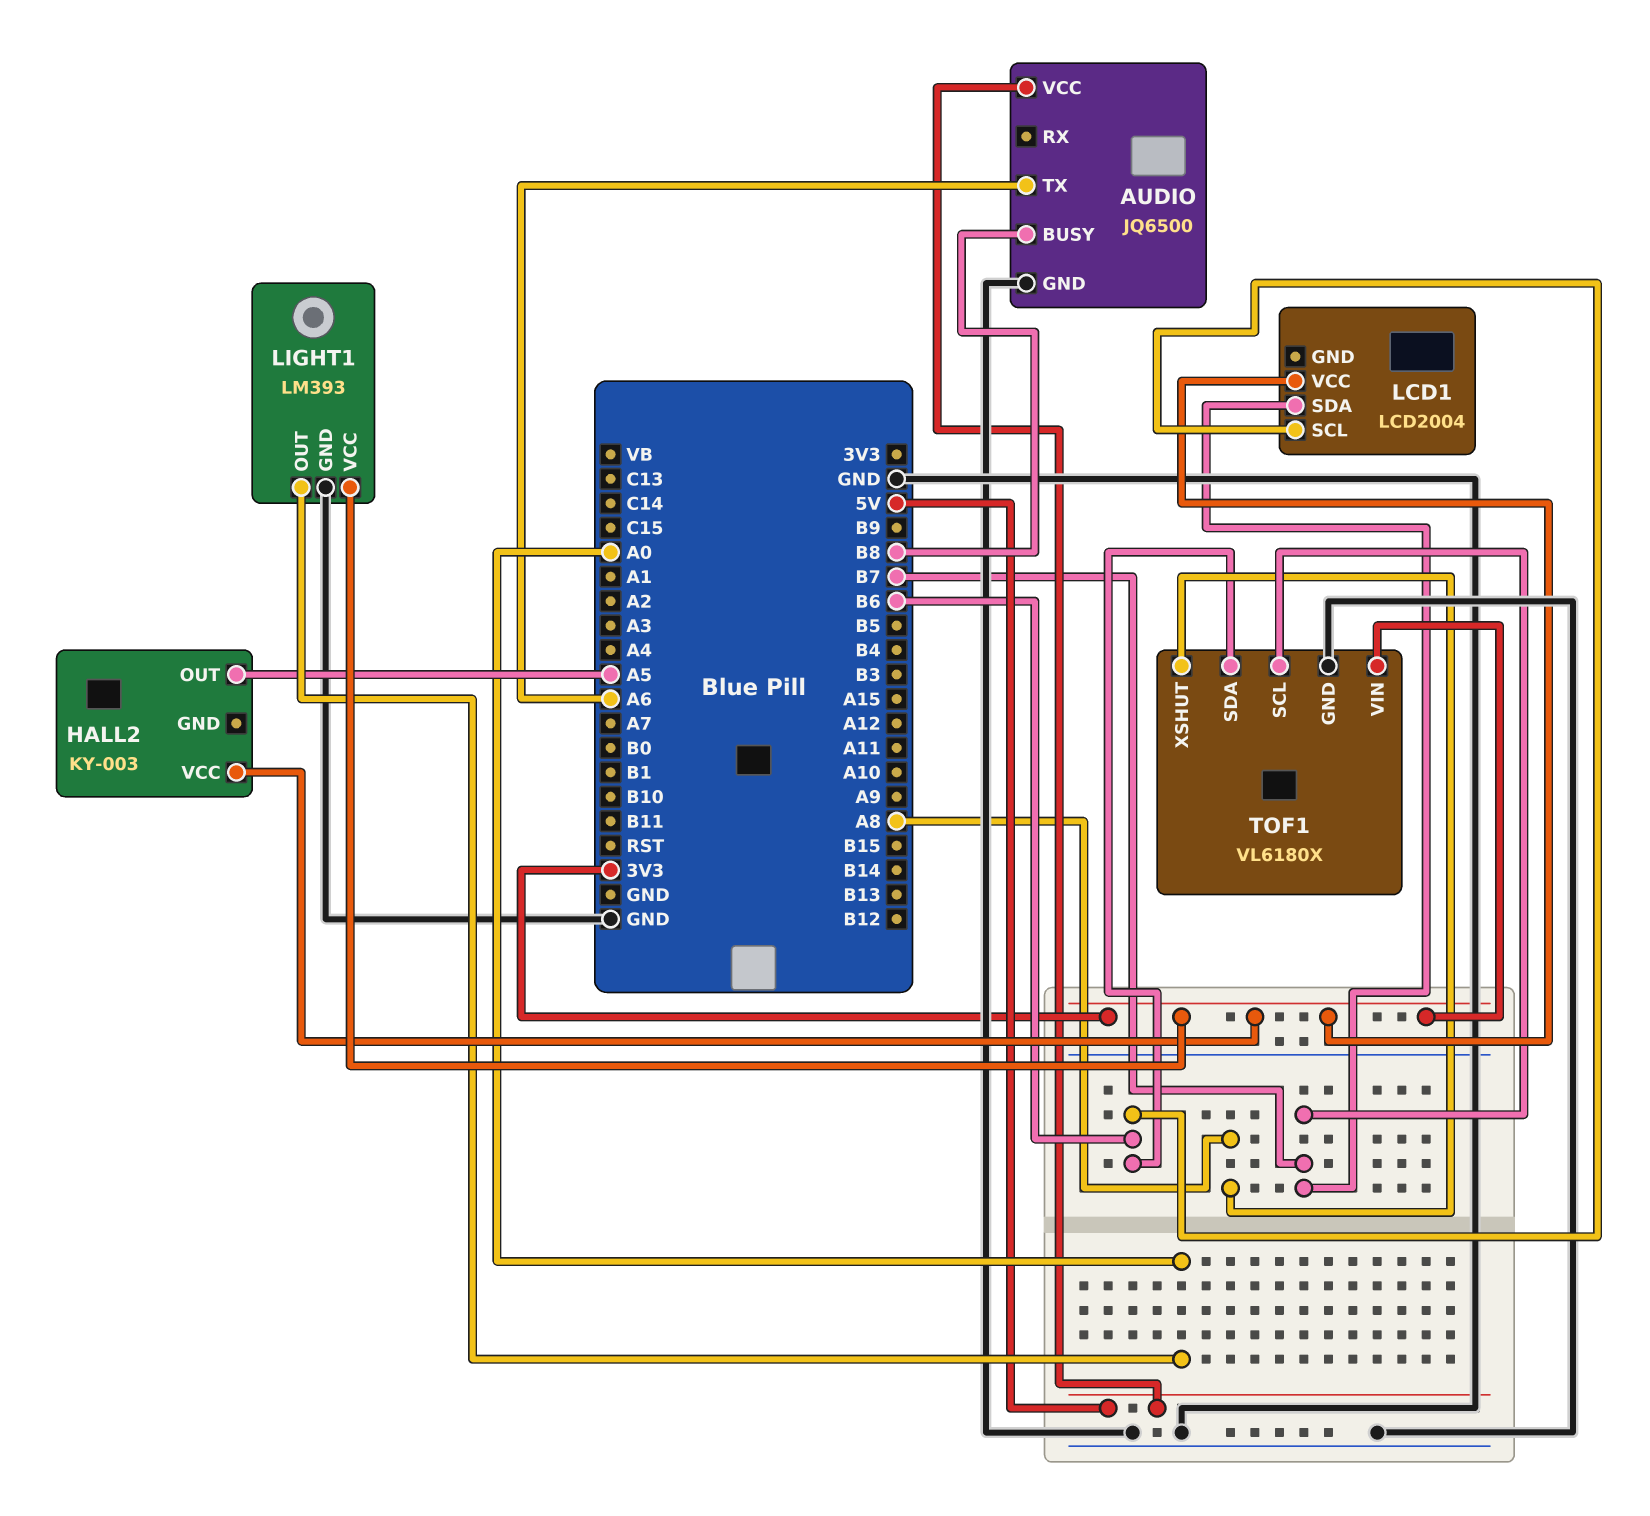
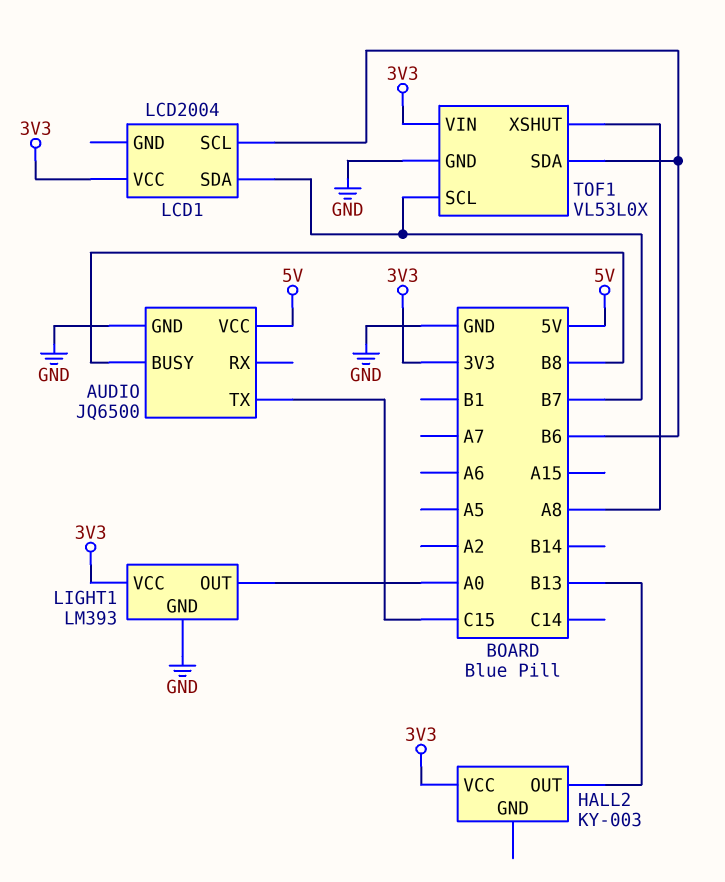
AUDIO pin TX: A6 -> C15
HALL2 pin OUT: A5 -> B13
TOF1: VL6180X -> VL53L0X

